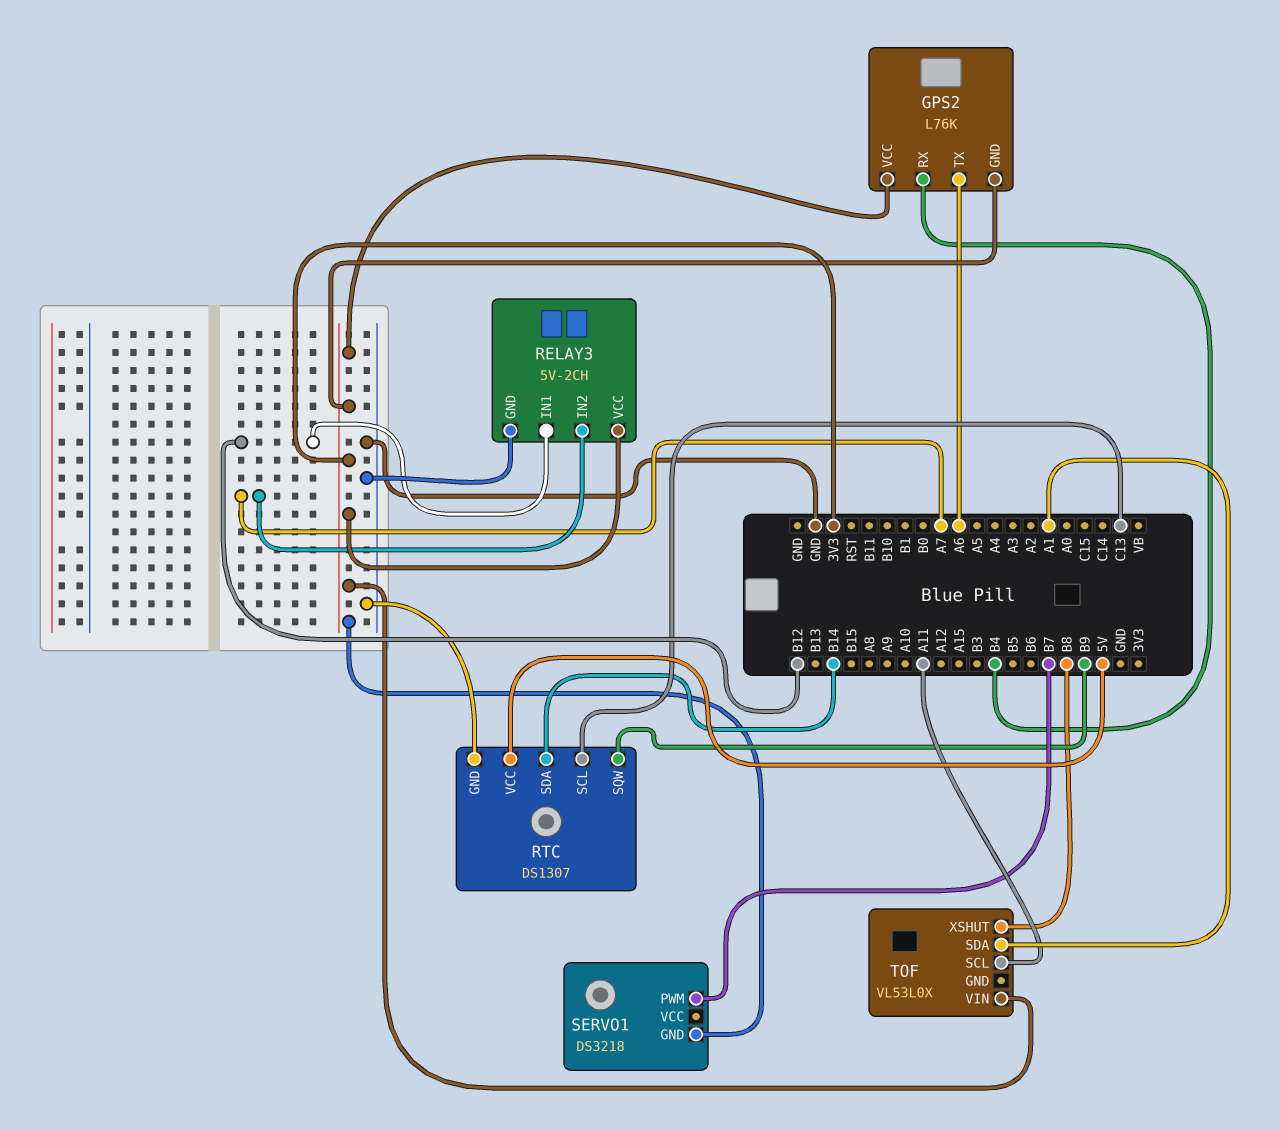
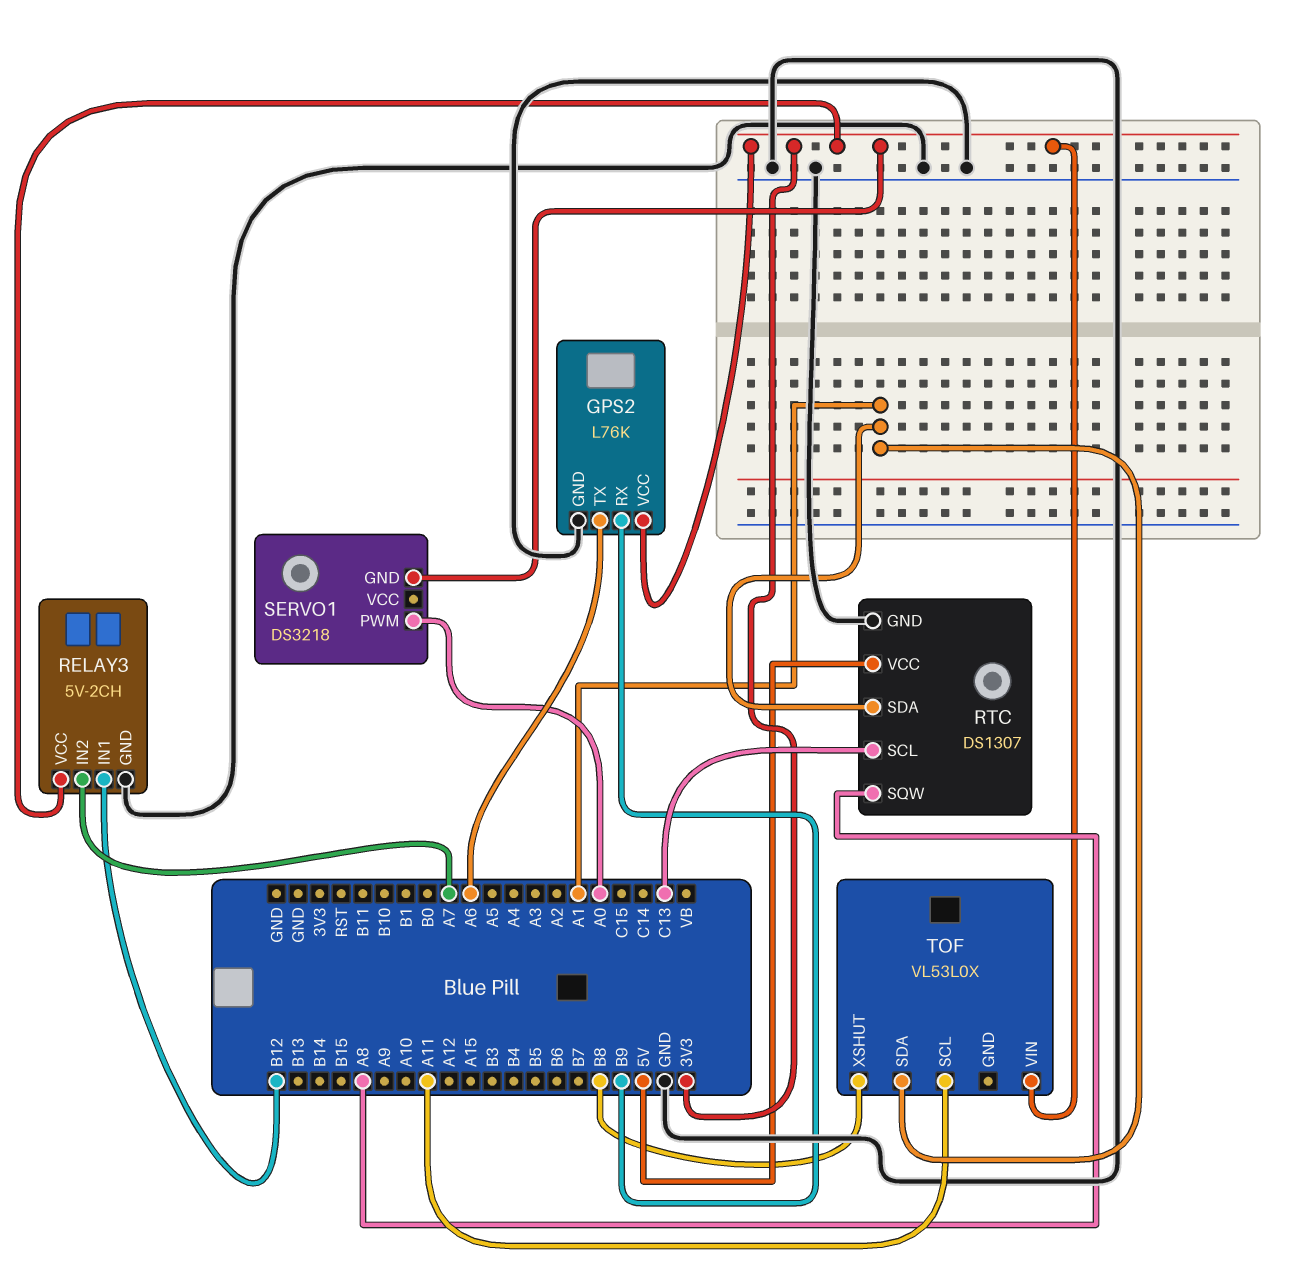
GPS2 pin GND: 3V3 -> GND
GPS2 pin RX: B4 -> B9
RTC pin SDA: B14 -> A1
RTC pin SQW: B9 -> A8
SERVO1 pin PWM: B7 -> A0

